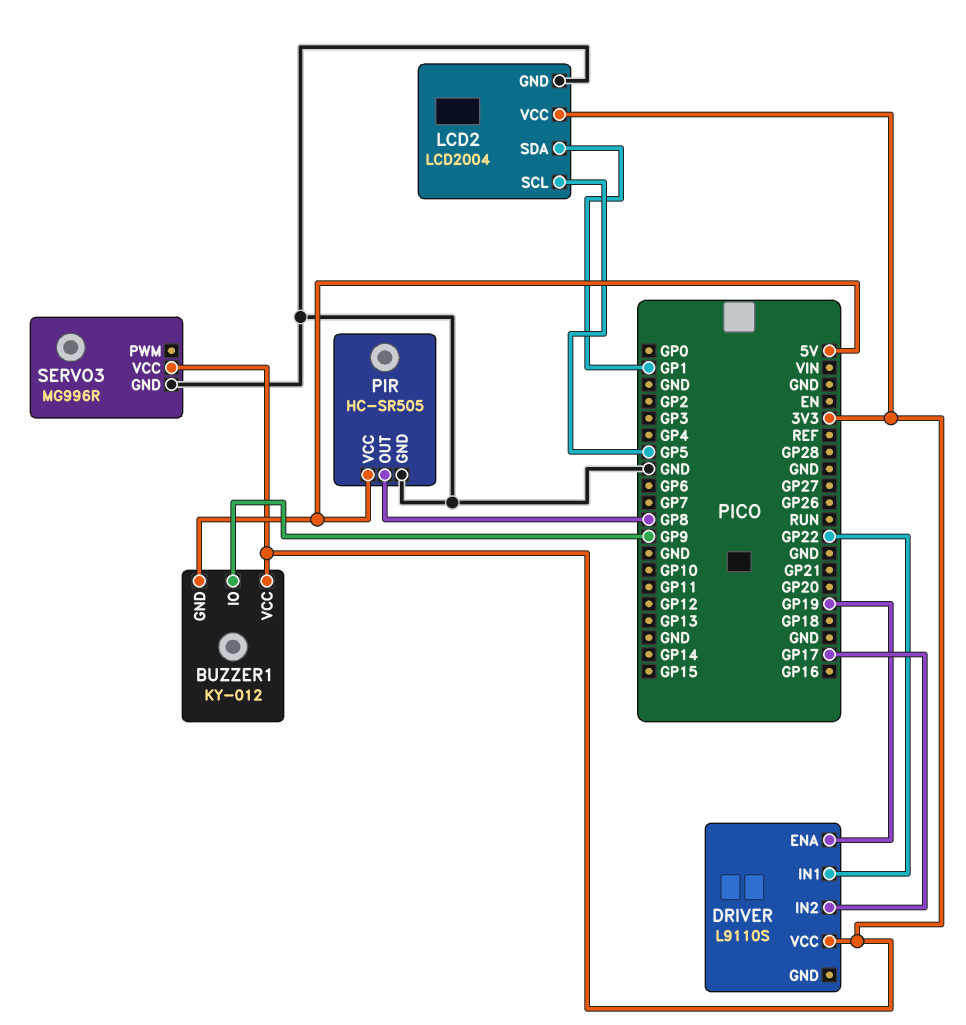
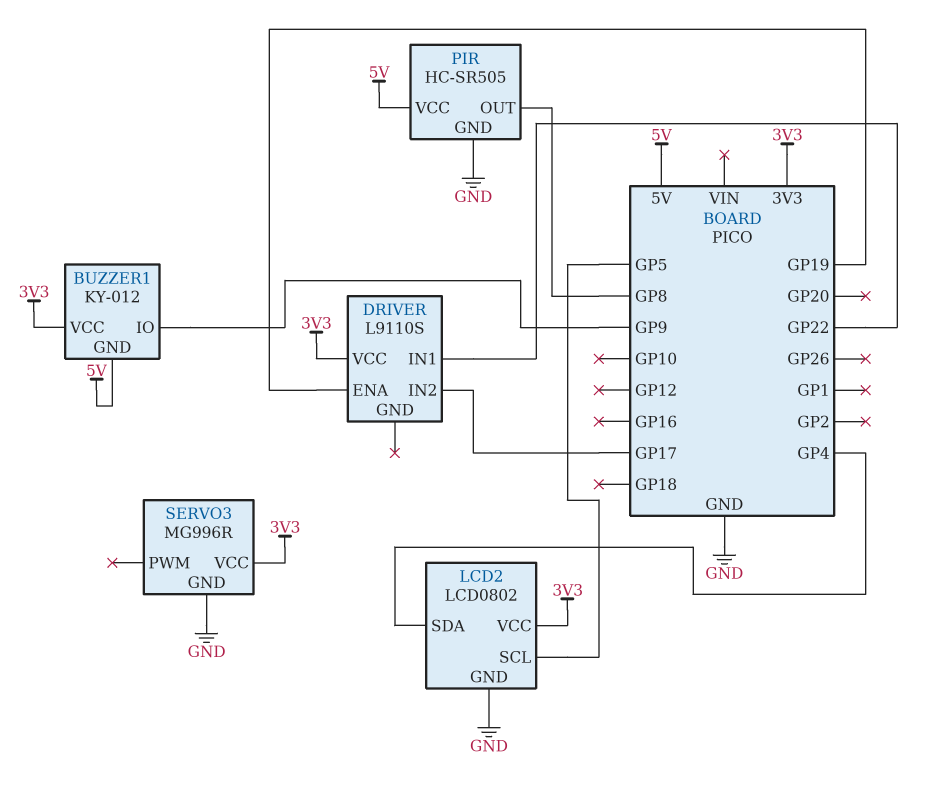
LCD2: LCD2004 -> LCD0802
LCD2 pin SDA: GP1 -> GP4

